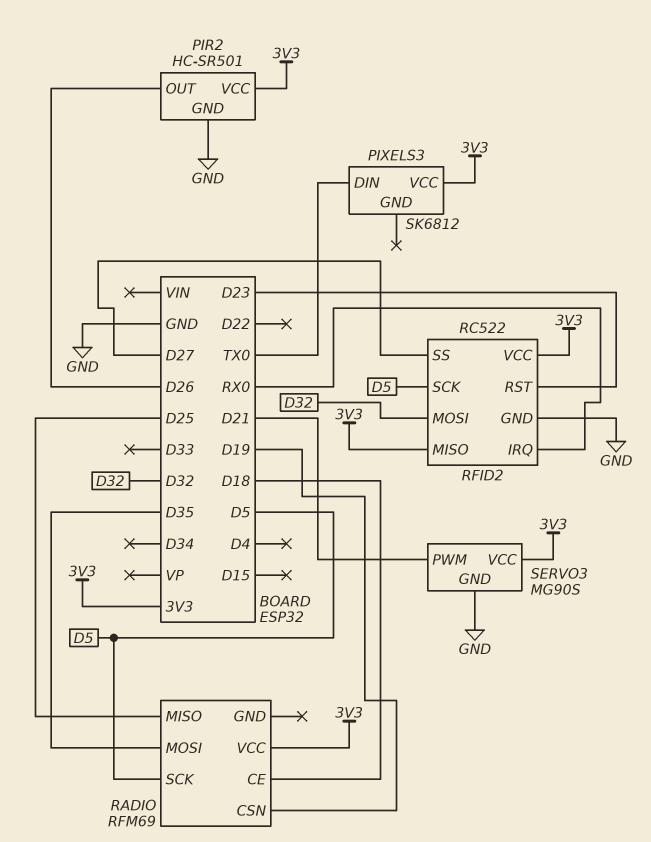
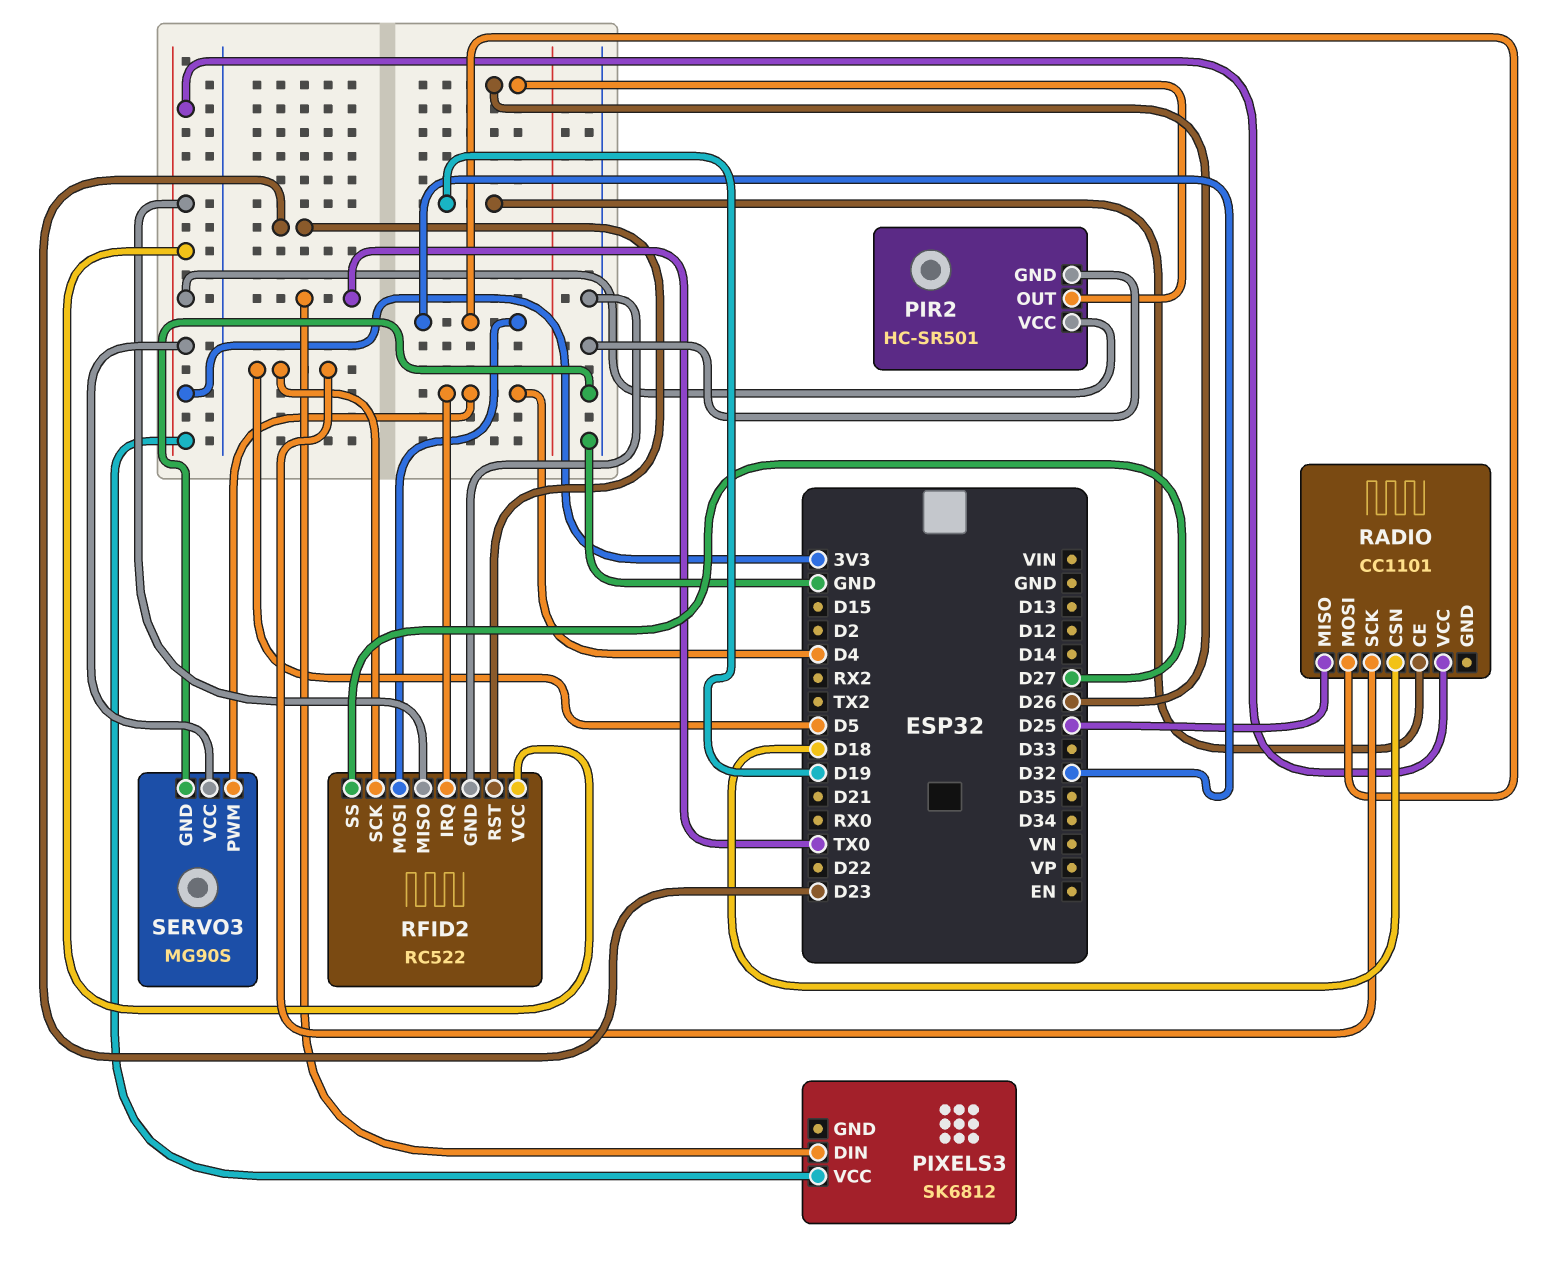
RADIO: RFM69 -> CC1101
RADIO pin CE: D18 -> D19
RADIO pin CSN: D19 -> D18
RADIO pin MOSI: D35 -> D32
RFID2 pin IRQ: RX0 -> D4
SERVO3 pin PWM: D21 -> D4

